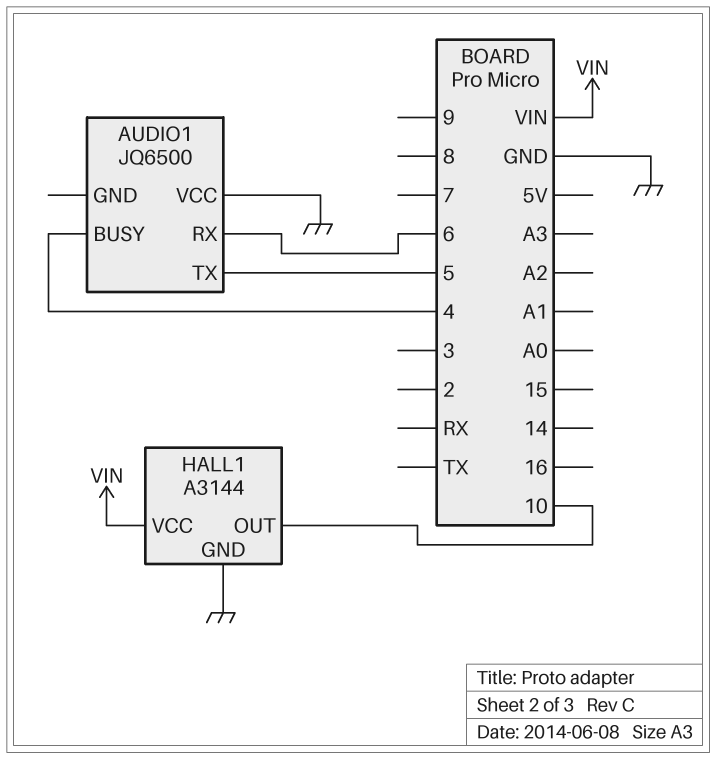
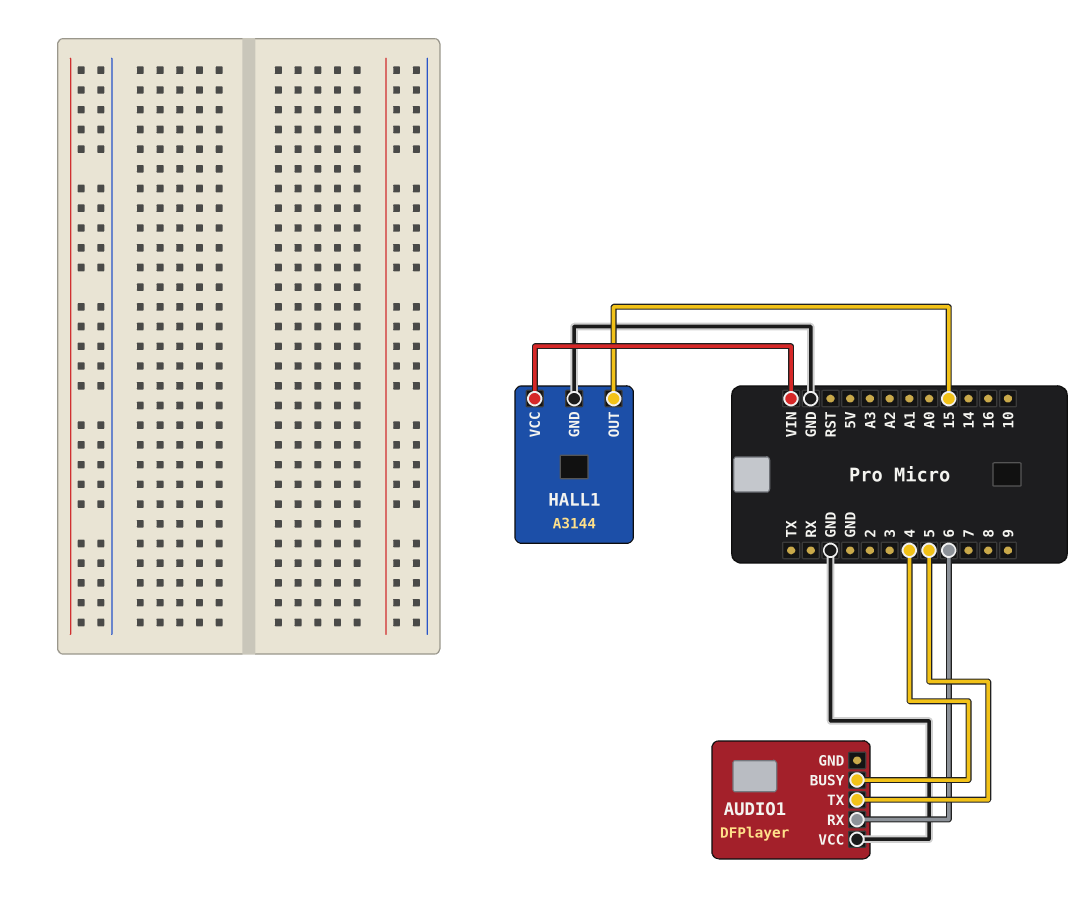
AUDIO1: JQ6500 -> DFPlayer
HALL1 pin OUT: 10 -> 15

